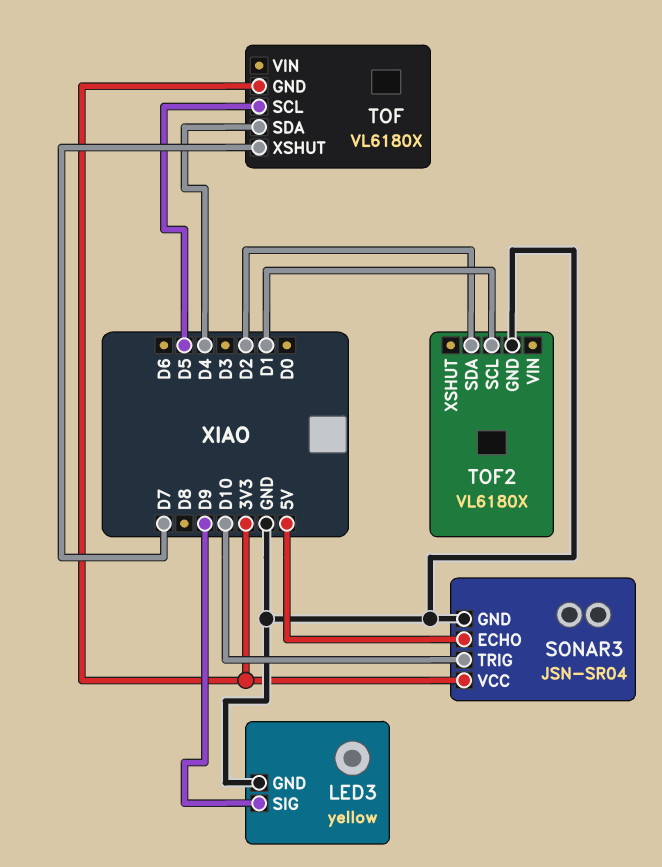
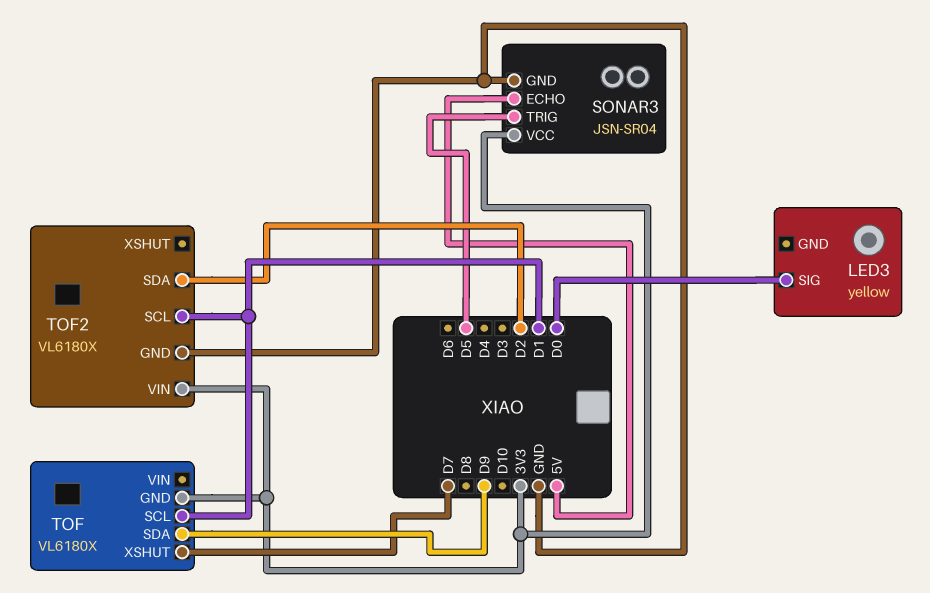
LED3 pin GND: GND -> none
LED3 pin SIG: D9 -> D0
SONAR3 pin TRIG: D10 -> D5
TOF pin SCL: D5 -> D1
TOF pin SDA: D4 -> D9
TOF2 pin VIN: none -> 3V3

